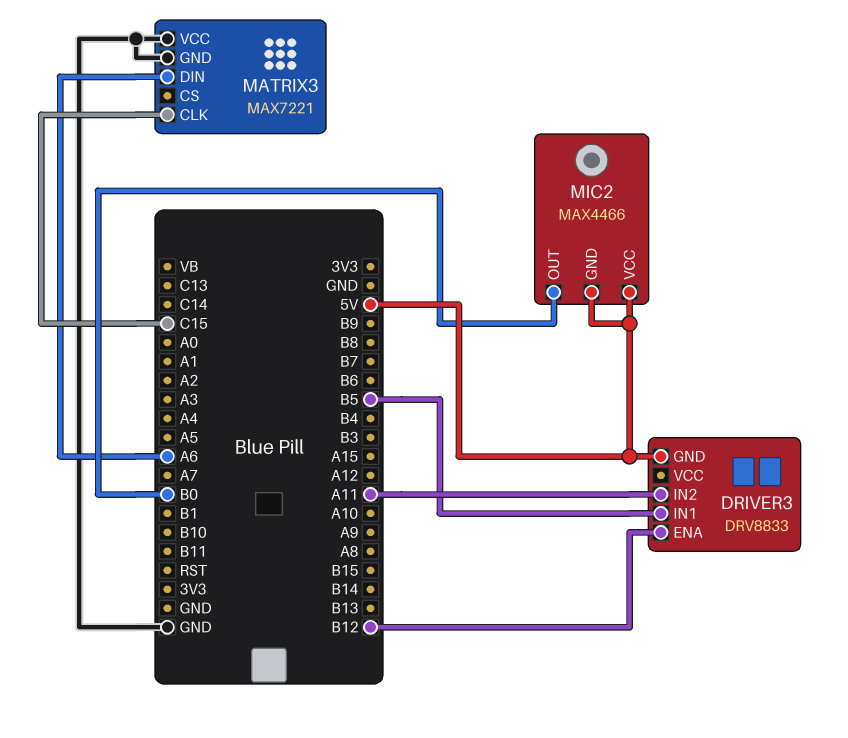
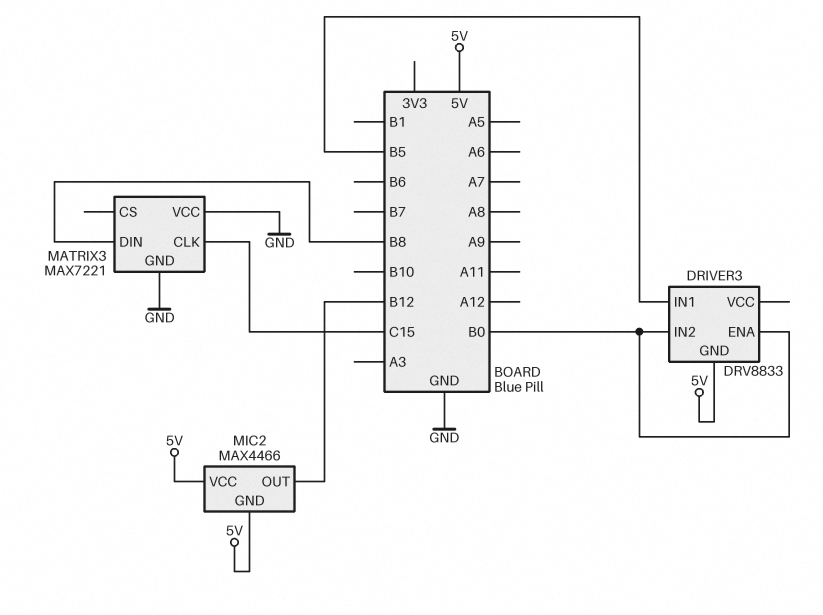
DRIVER3 pin ENA: B12 -> B0
DRIVER3 pin IN2: A11 -> B0
MATRIX3 pin DIN: A6 -> B8
MIC2 pin OUT: B0 -> B12

